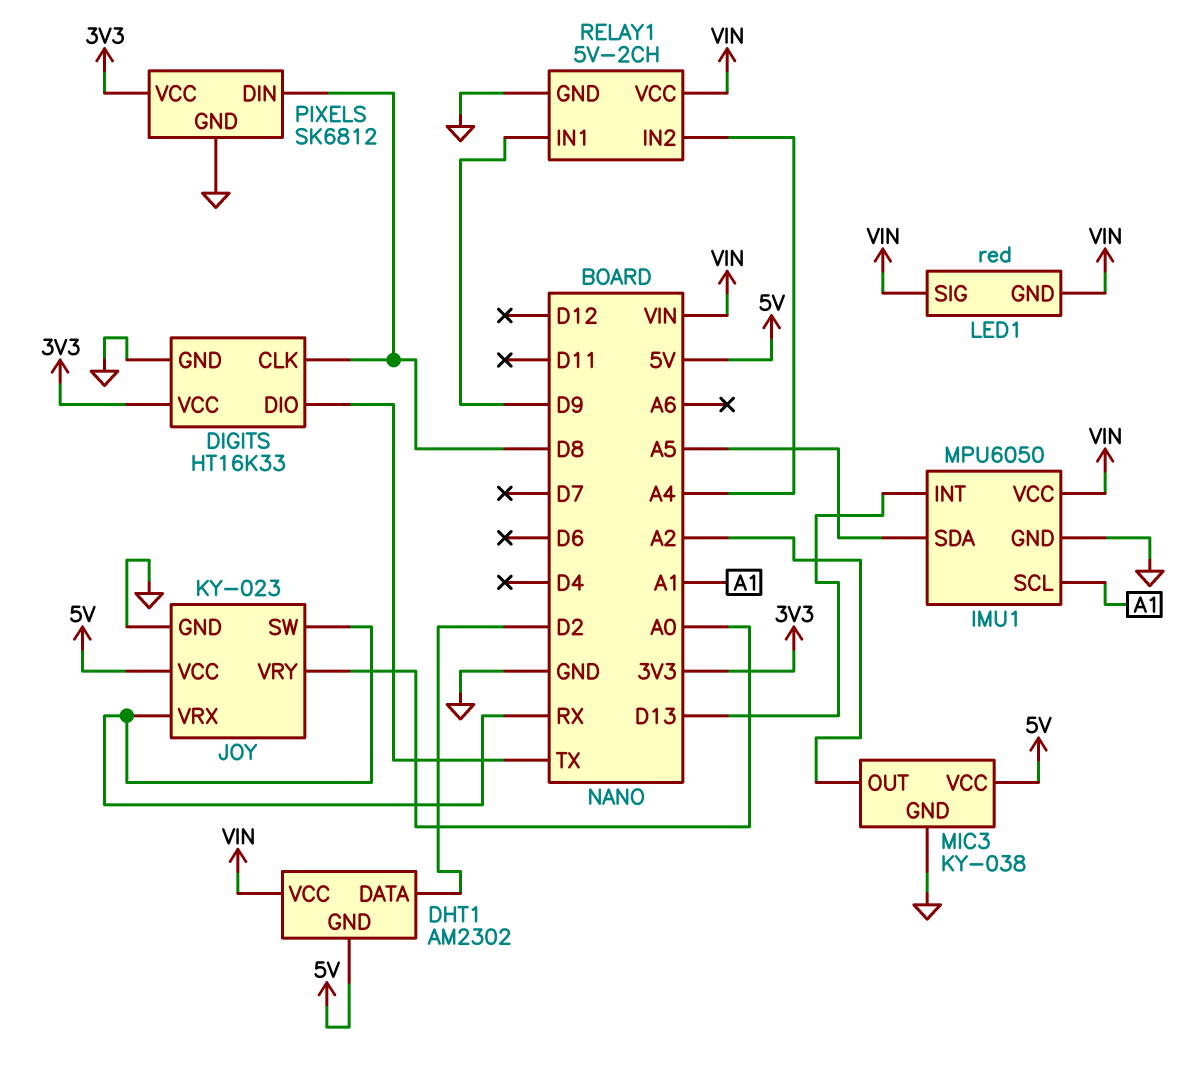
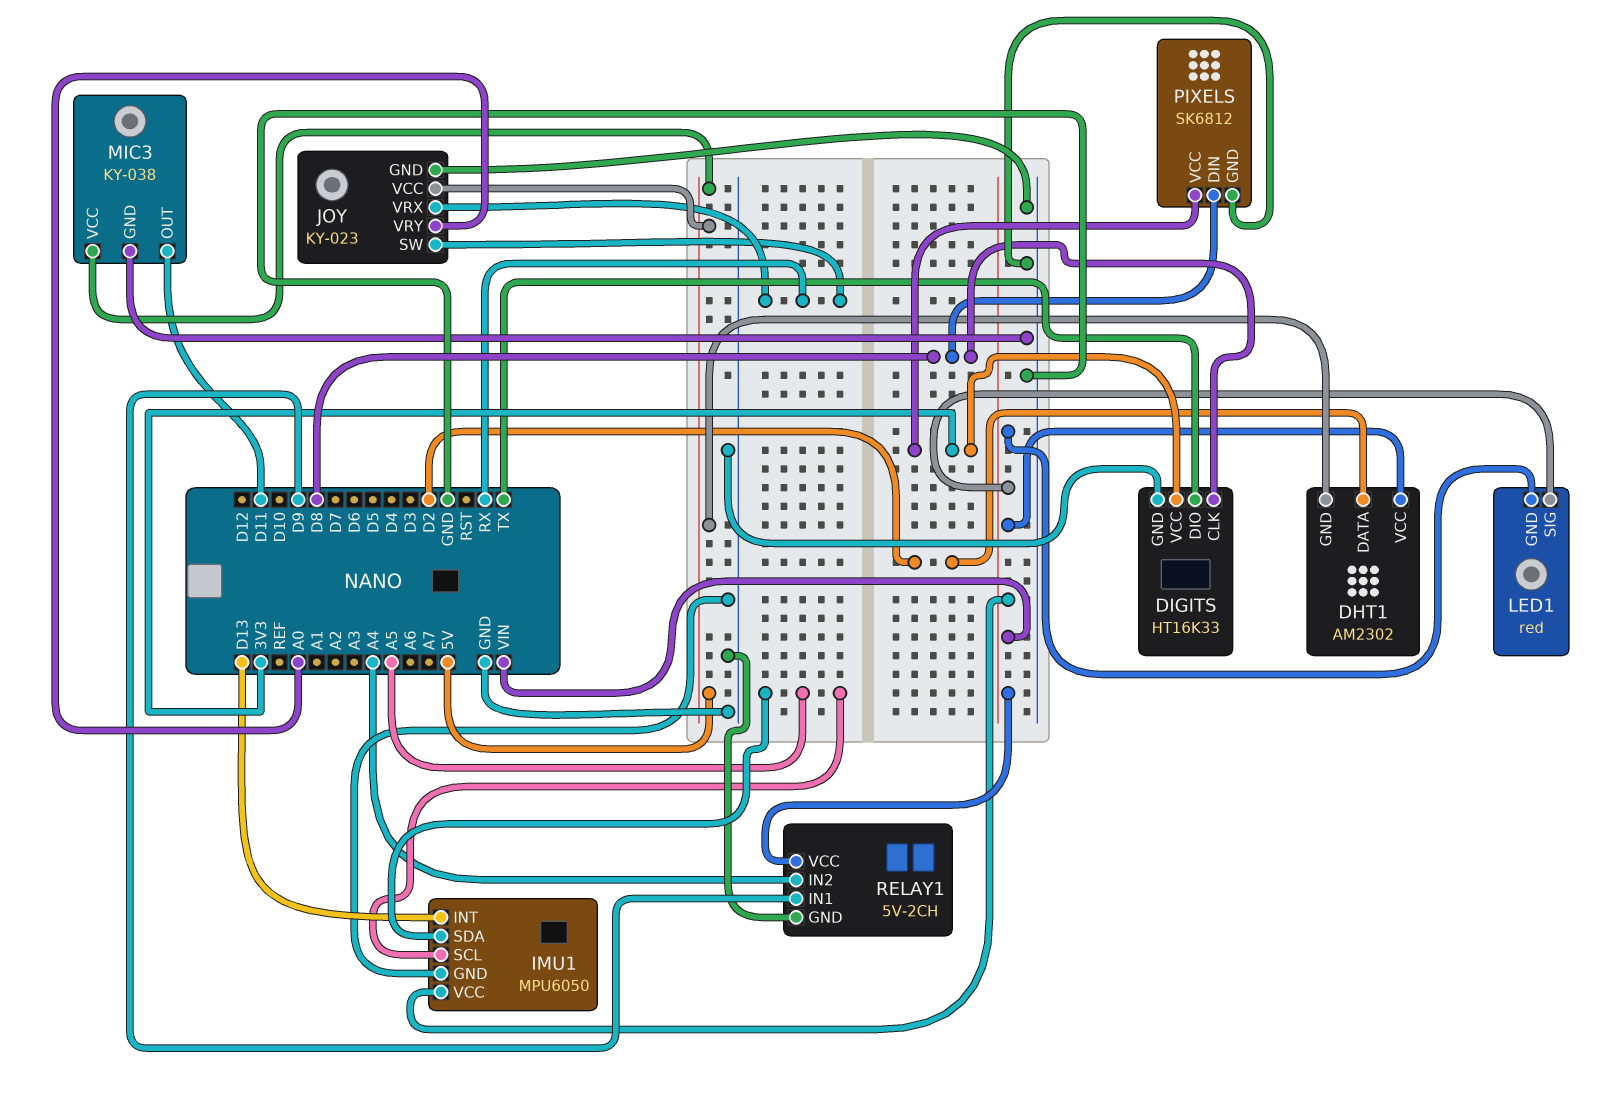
IMU1 pin SCL: A1 -> A5
MIC3 pin OUT: A2 -> D11

